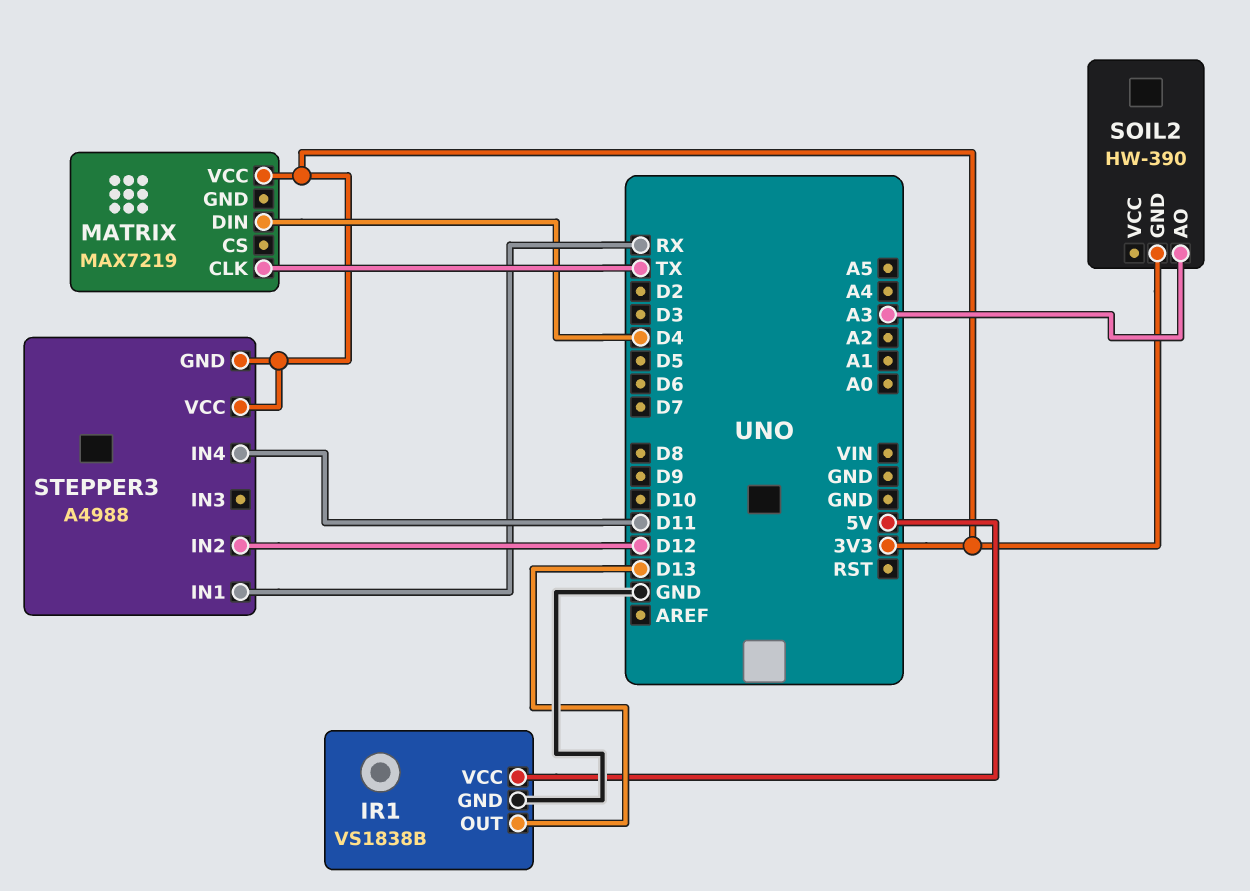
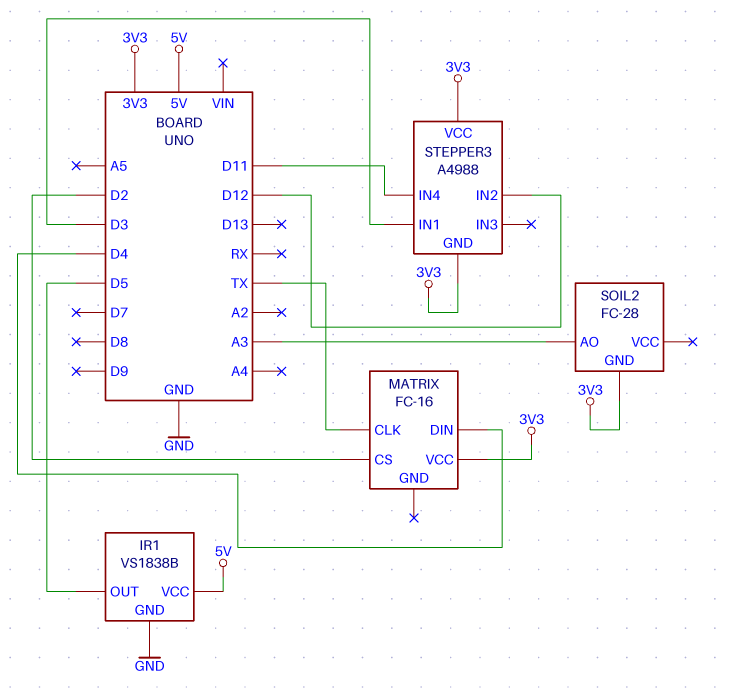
IR1 pin OUT: D13 -> D5
MATRIX: MAX7219 -> FC-16
MATRIX pin CS: none -> D2
SOIL2: HW-390 -> FC-28
STEPPER3 pin IN1: RX -> D3

